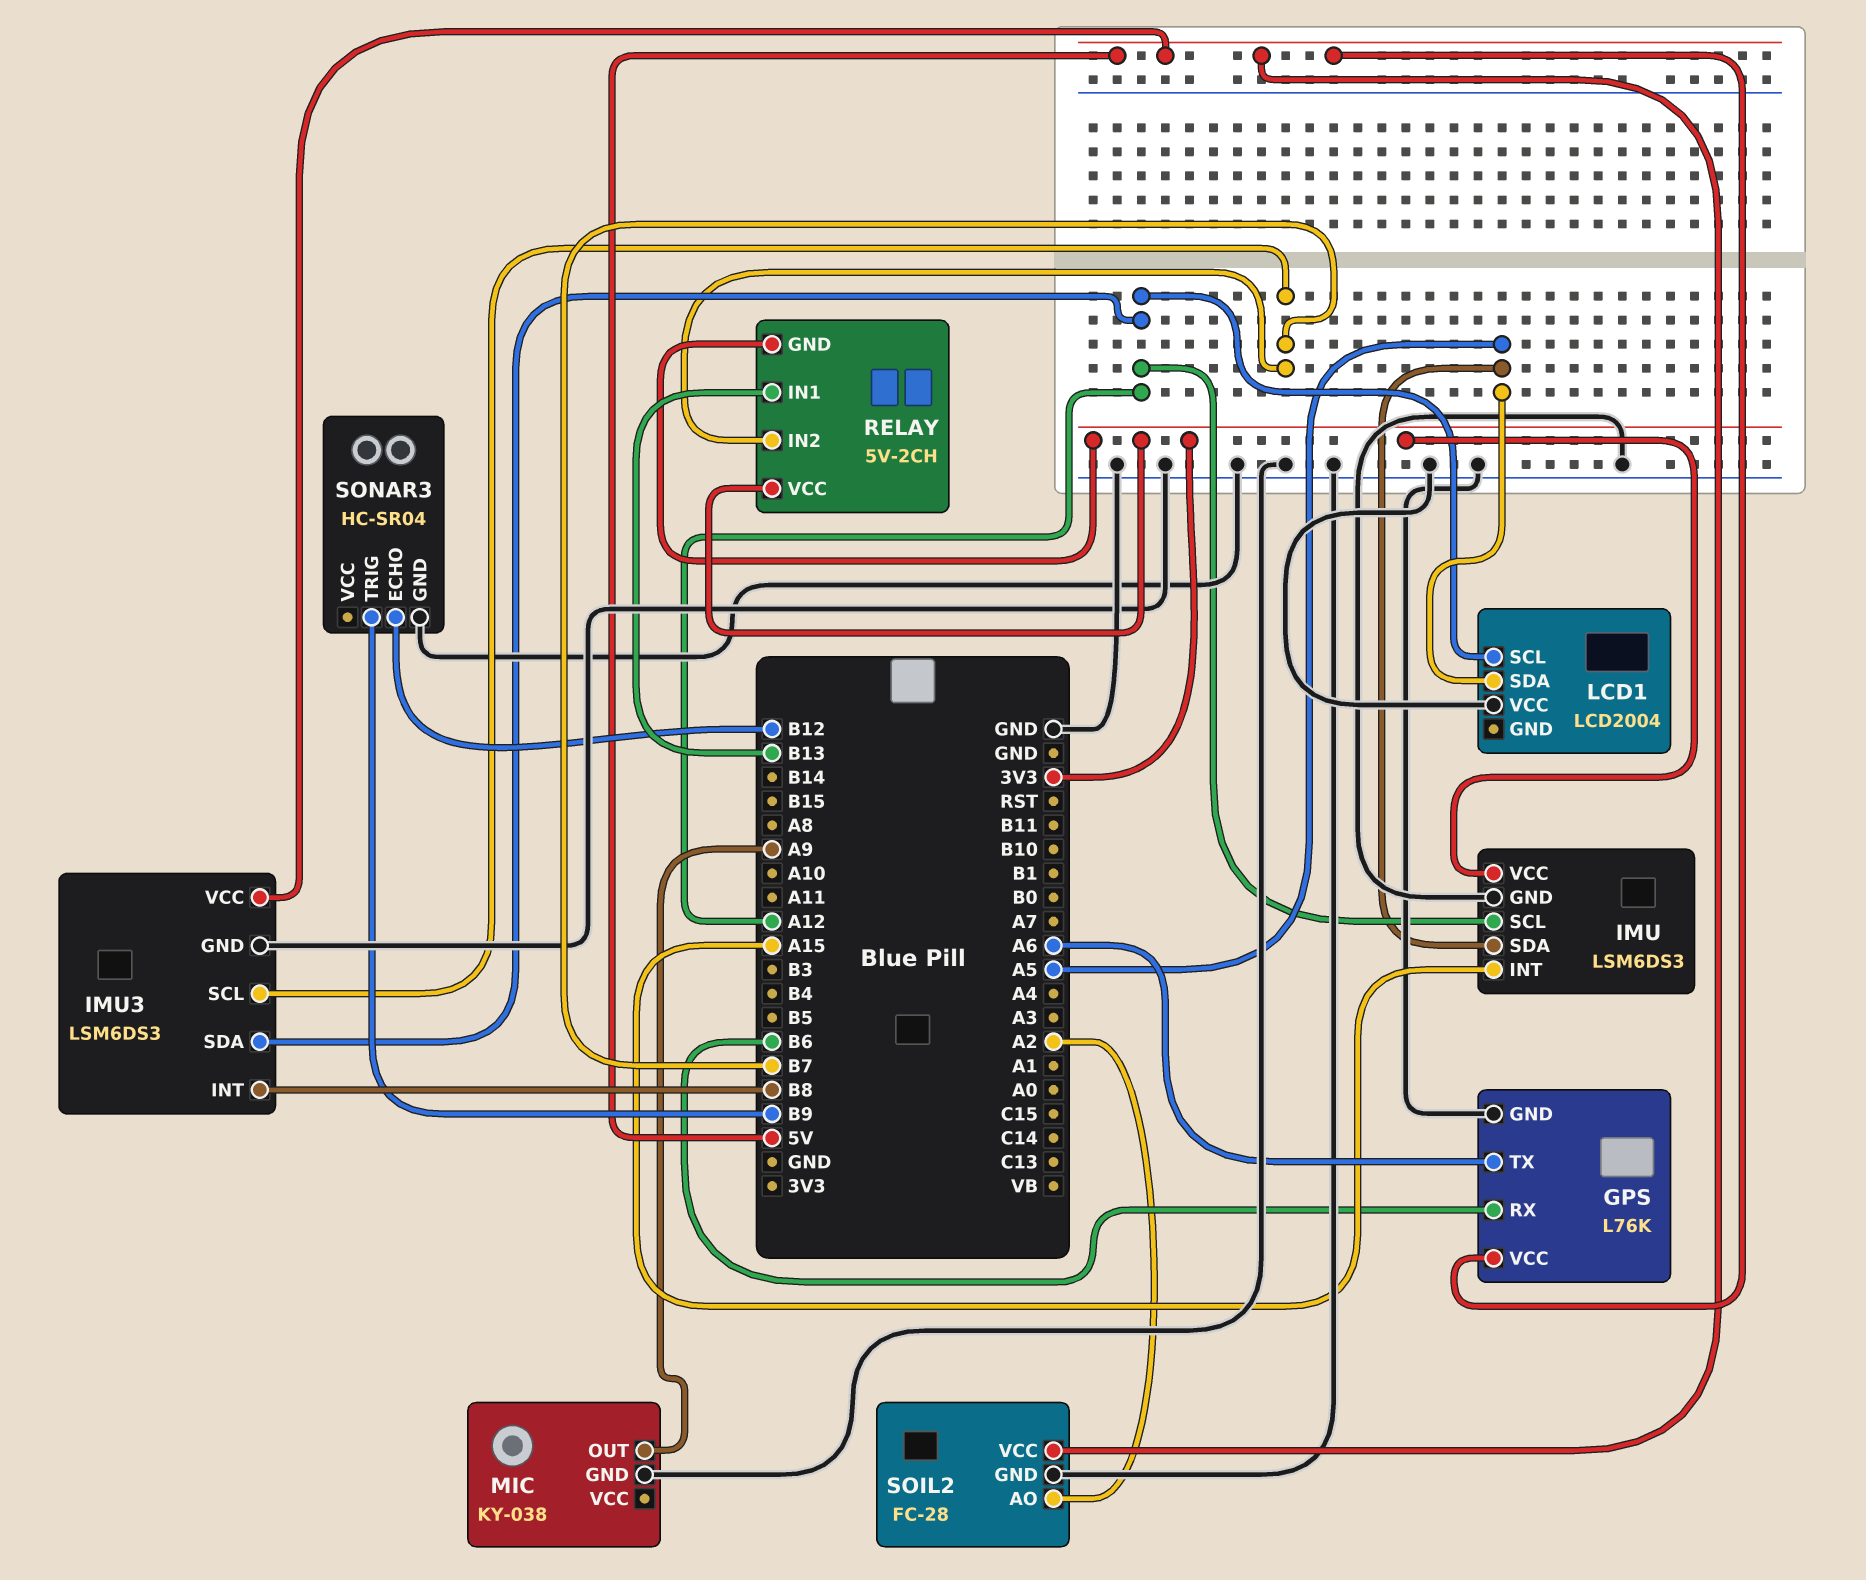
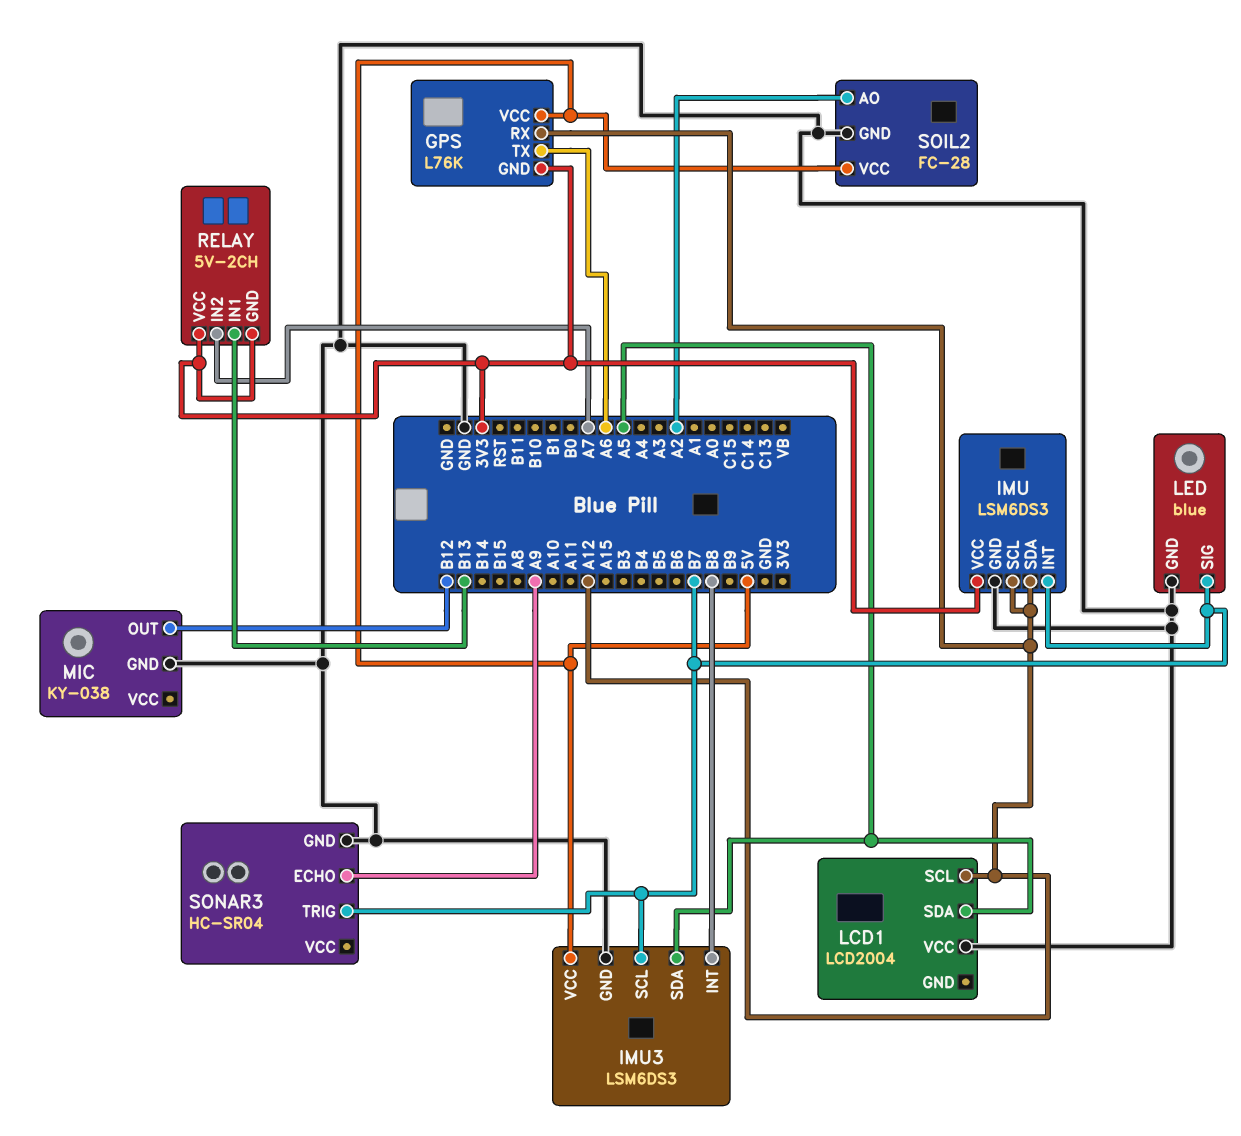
GPS pin GND: GND -> 3V3
GPS pin RX: B6 -> A12
IMU pin INT: A15 -> B7
IMU pin SDA: A5 -> A12
IMU3 pin SDA: A12 -> A5
LED: none -> blue
LED pin GND: none -> GND
LED pin SIG: none -> B7
MIC pin OUT: A9 -> B12
RELAY pin IN2: B7 -> A7
SONAR3 pin ECHO: B12 -> A9
SONAR3 pin TRIG: B9 -> B7

